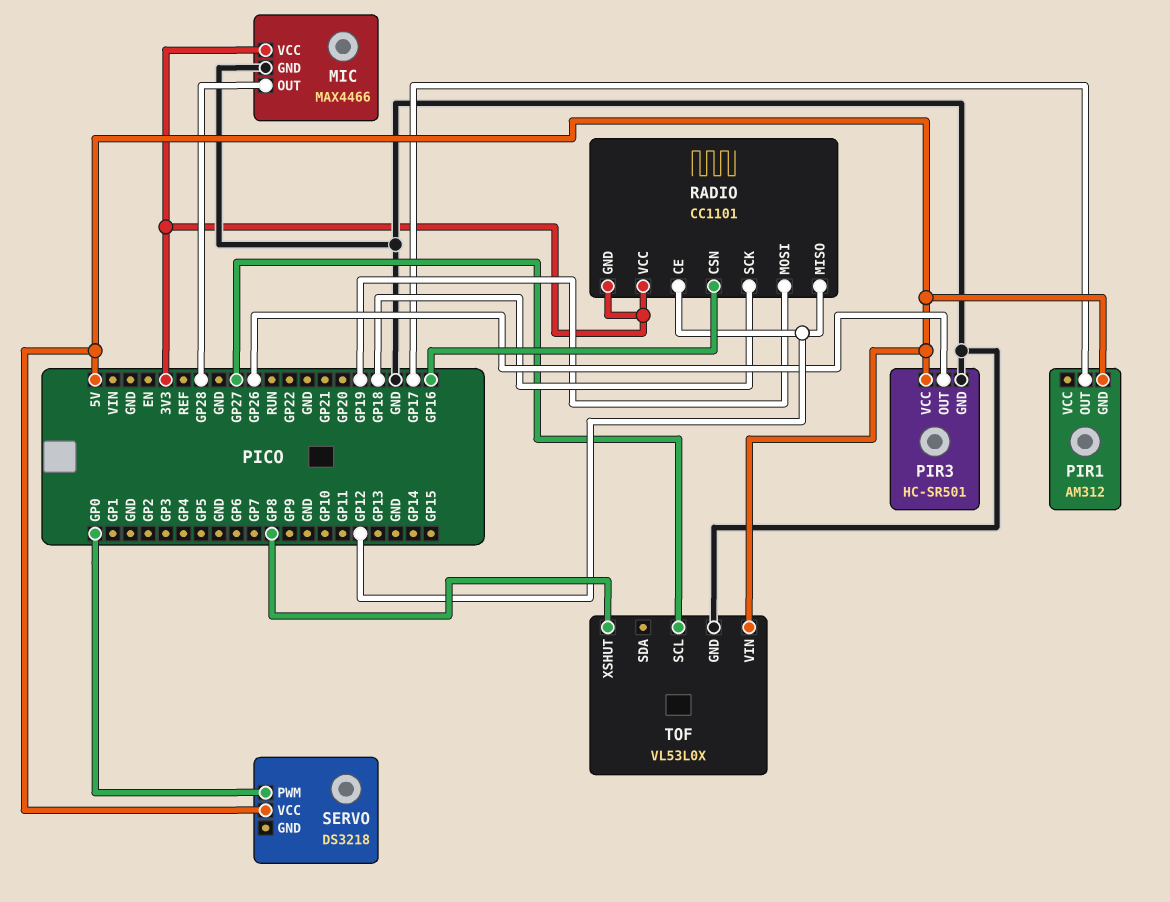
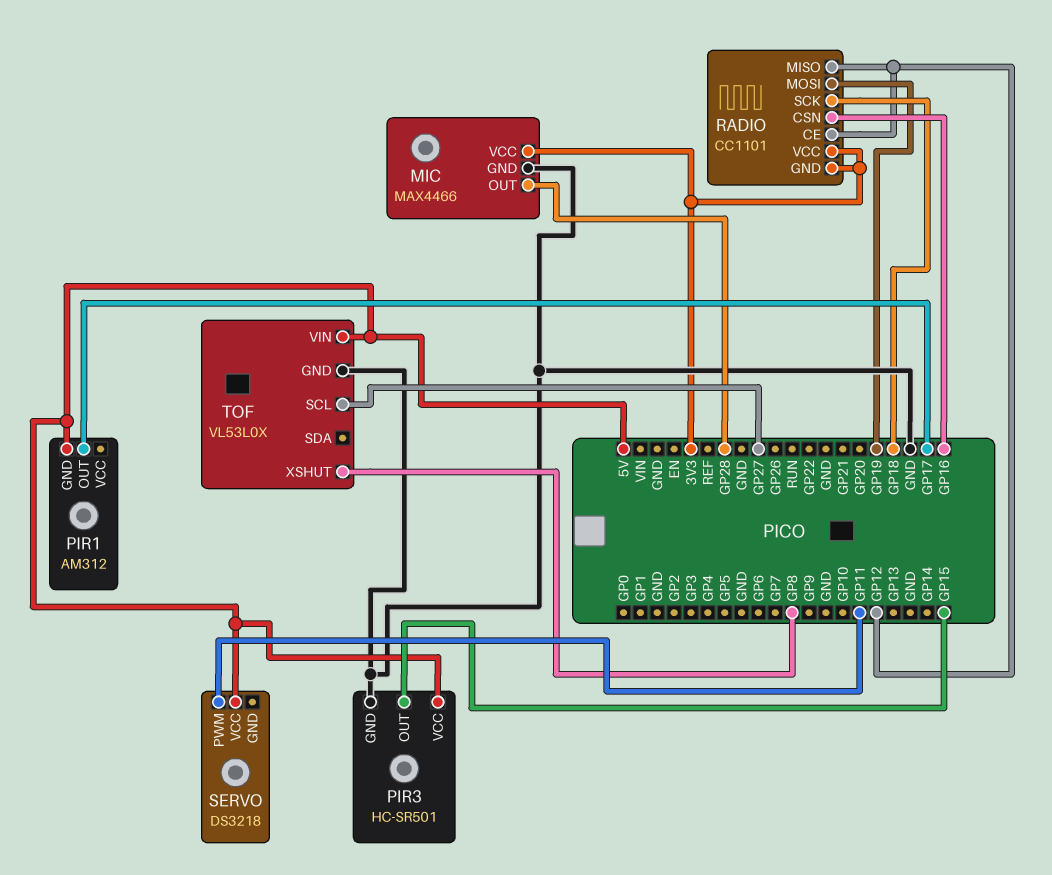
PIR3 pin OUT: GP26 -> GP15
SERVO pin PWM: GP0 -> GP11

